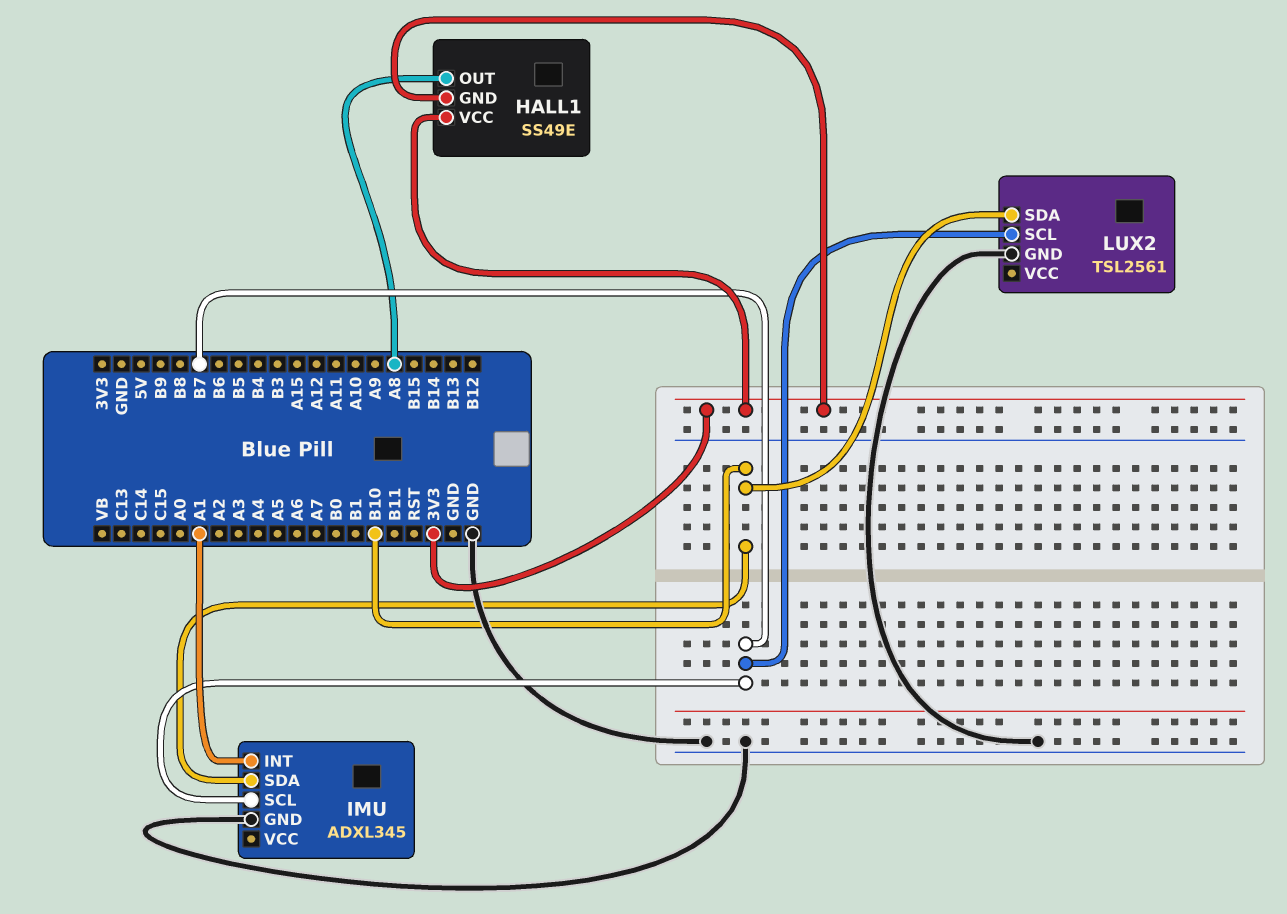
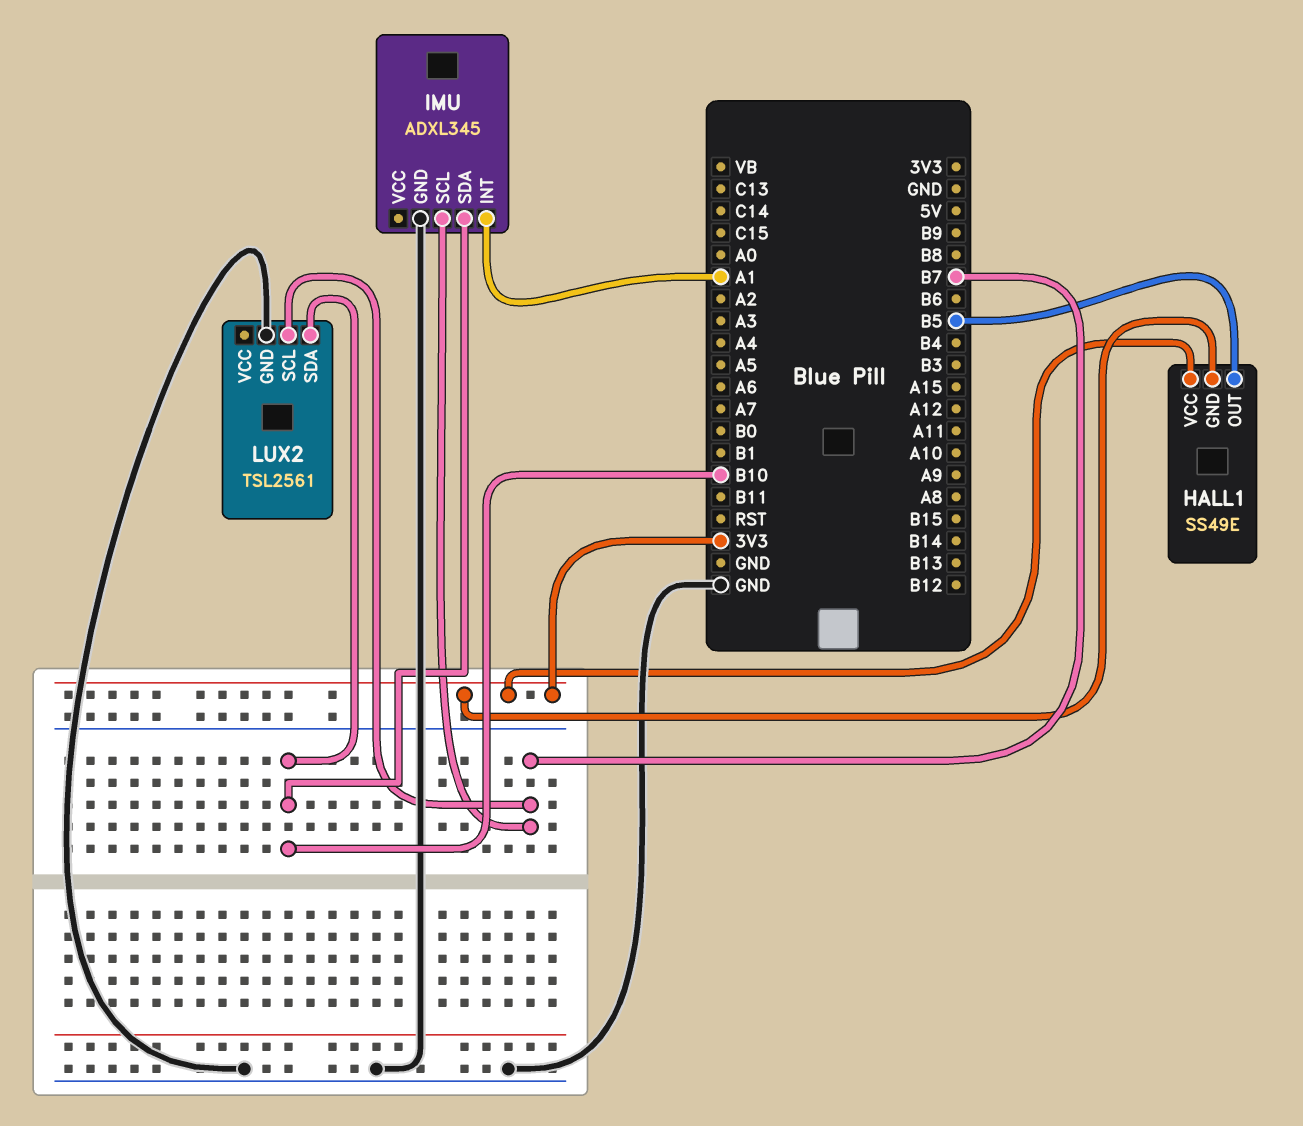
HALL1 pin OUT: A8 -> B5

